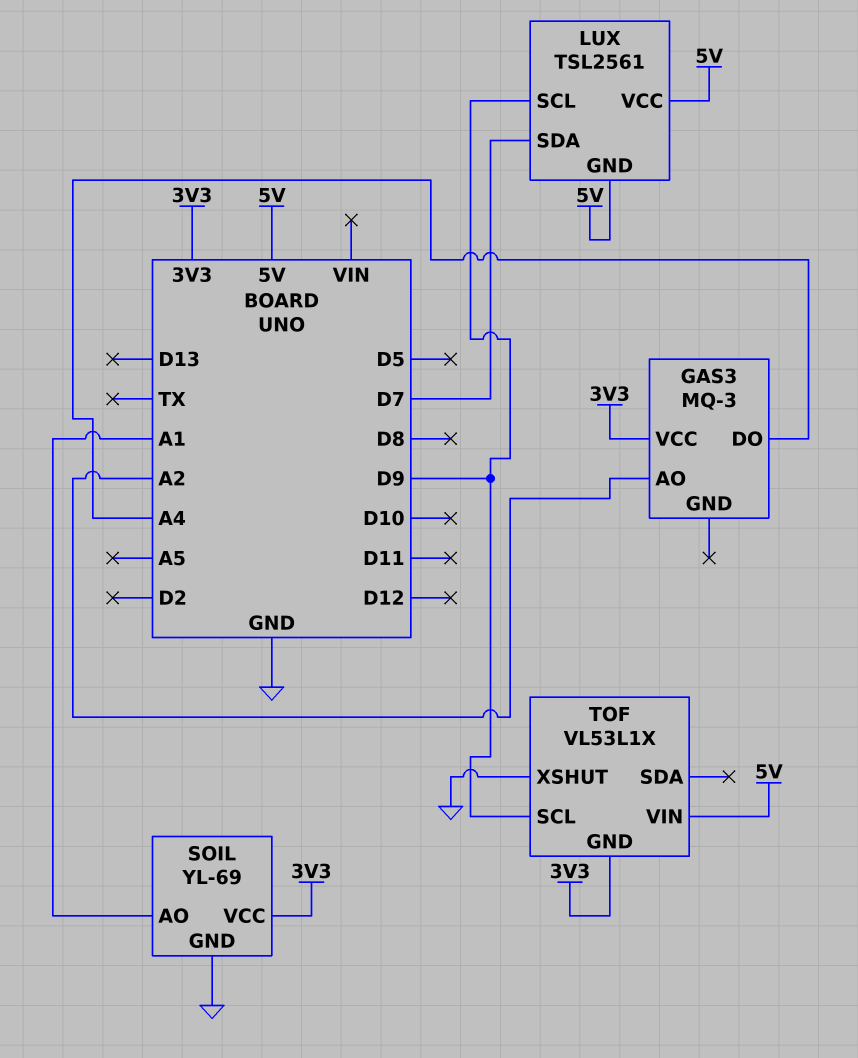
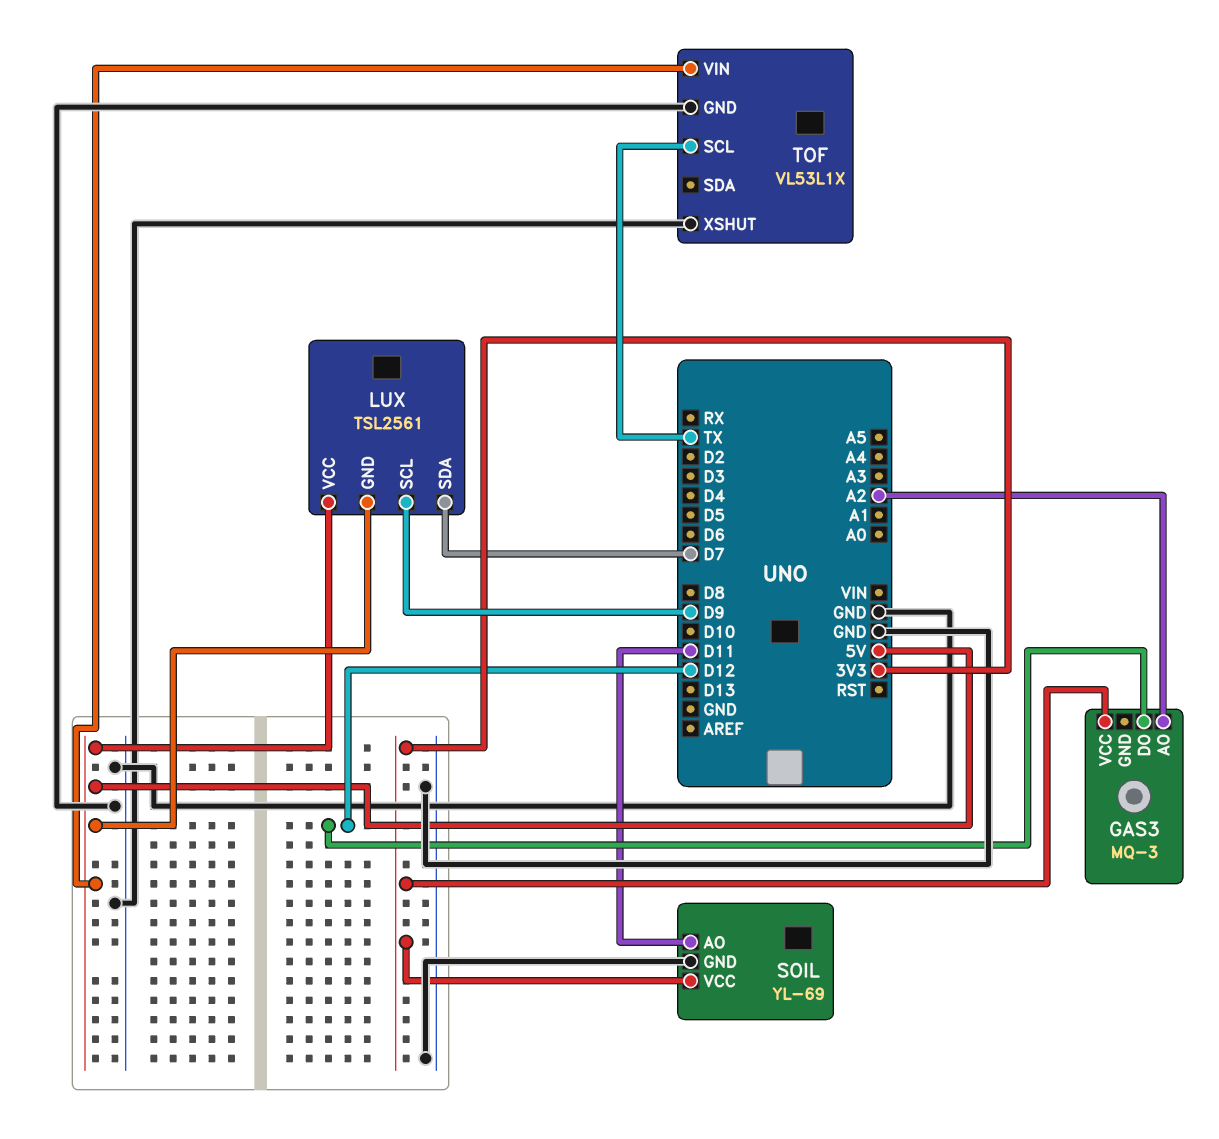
GAS3 pin DO: A4 -> D12
SOIL pin AO: A1 -> D11
TOF pin GND: 3V3 -> GND
TOF pin SCL: D9 -> TX

